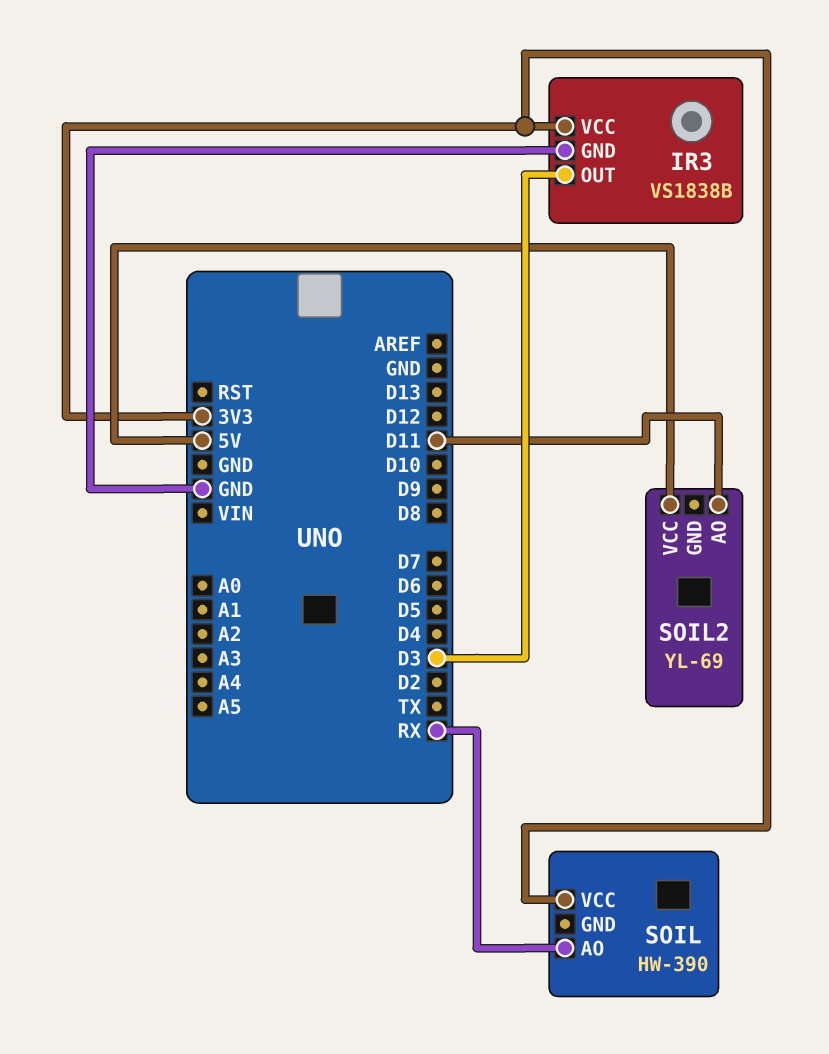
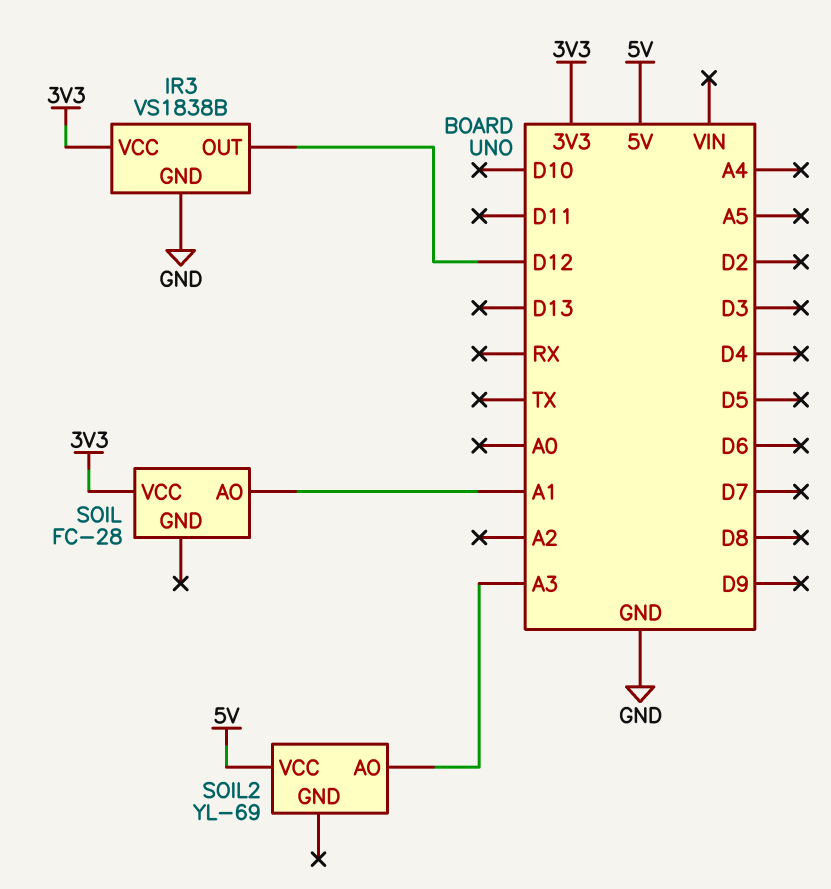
IR3 pin OUT: D3 -> D12
SOIL: HW-390 -> FC-28
SOIL pin AO: RX -> A1
SOIL2 pin AO: D11 -> A3

